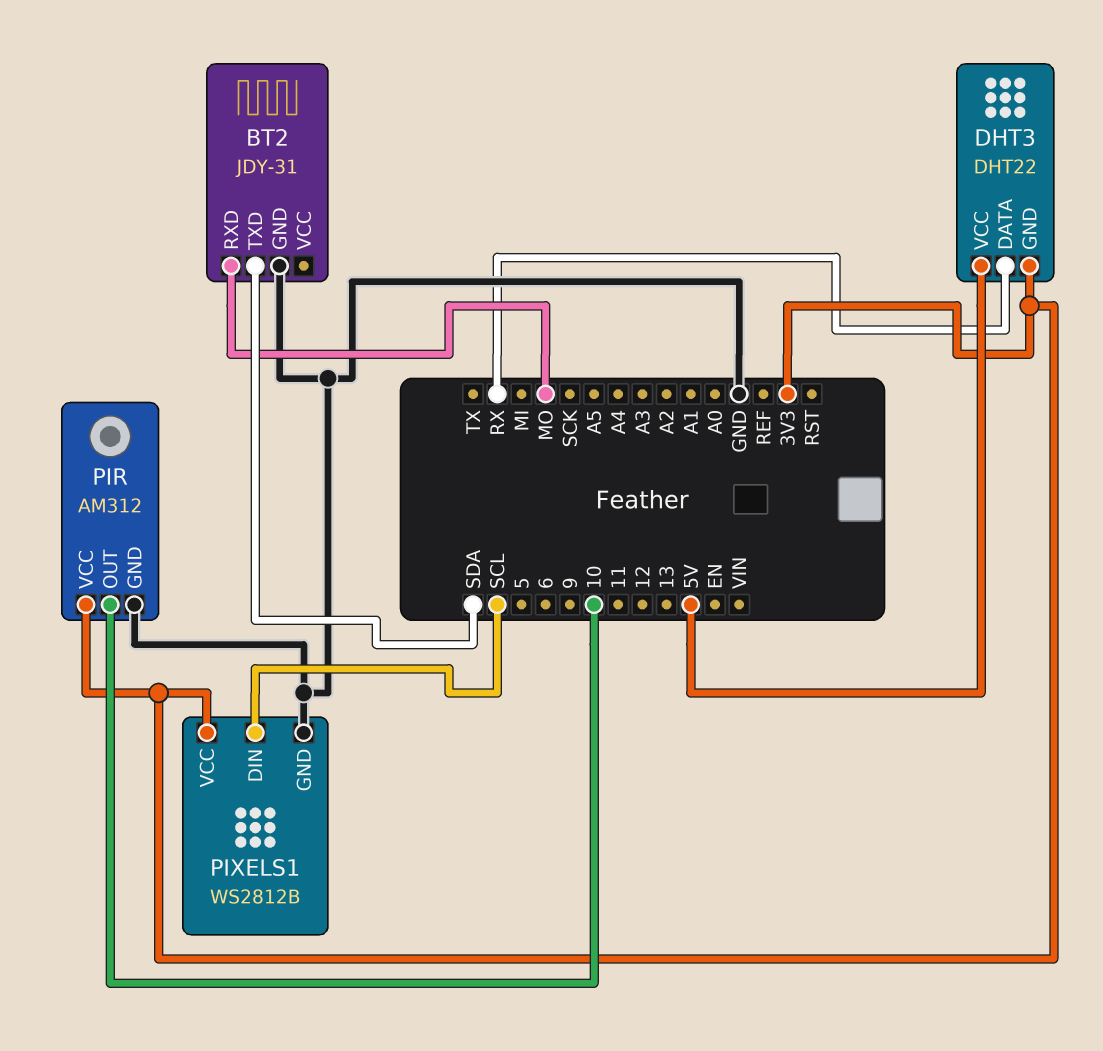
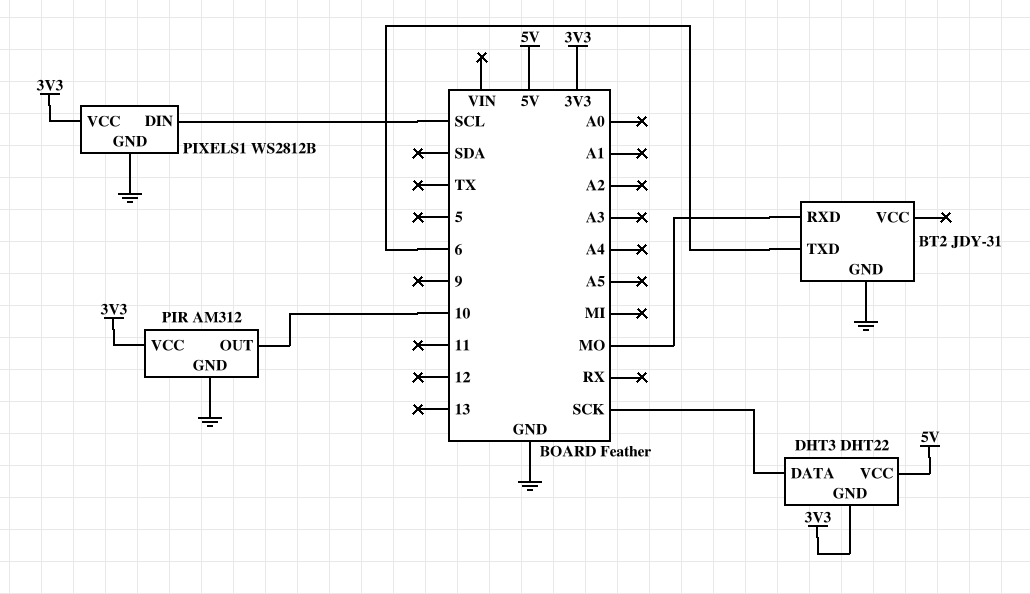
BT2 pin TXD: SDA -> 6
DHT3 pin DATA: RX -> SCK

